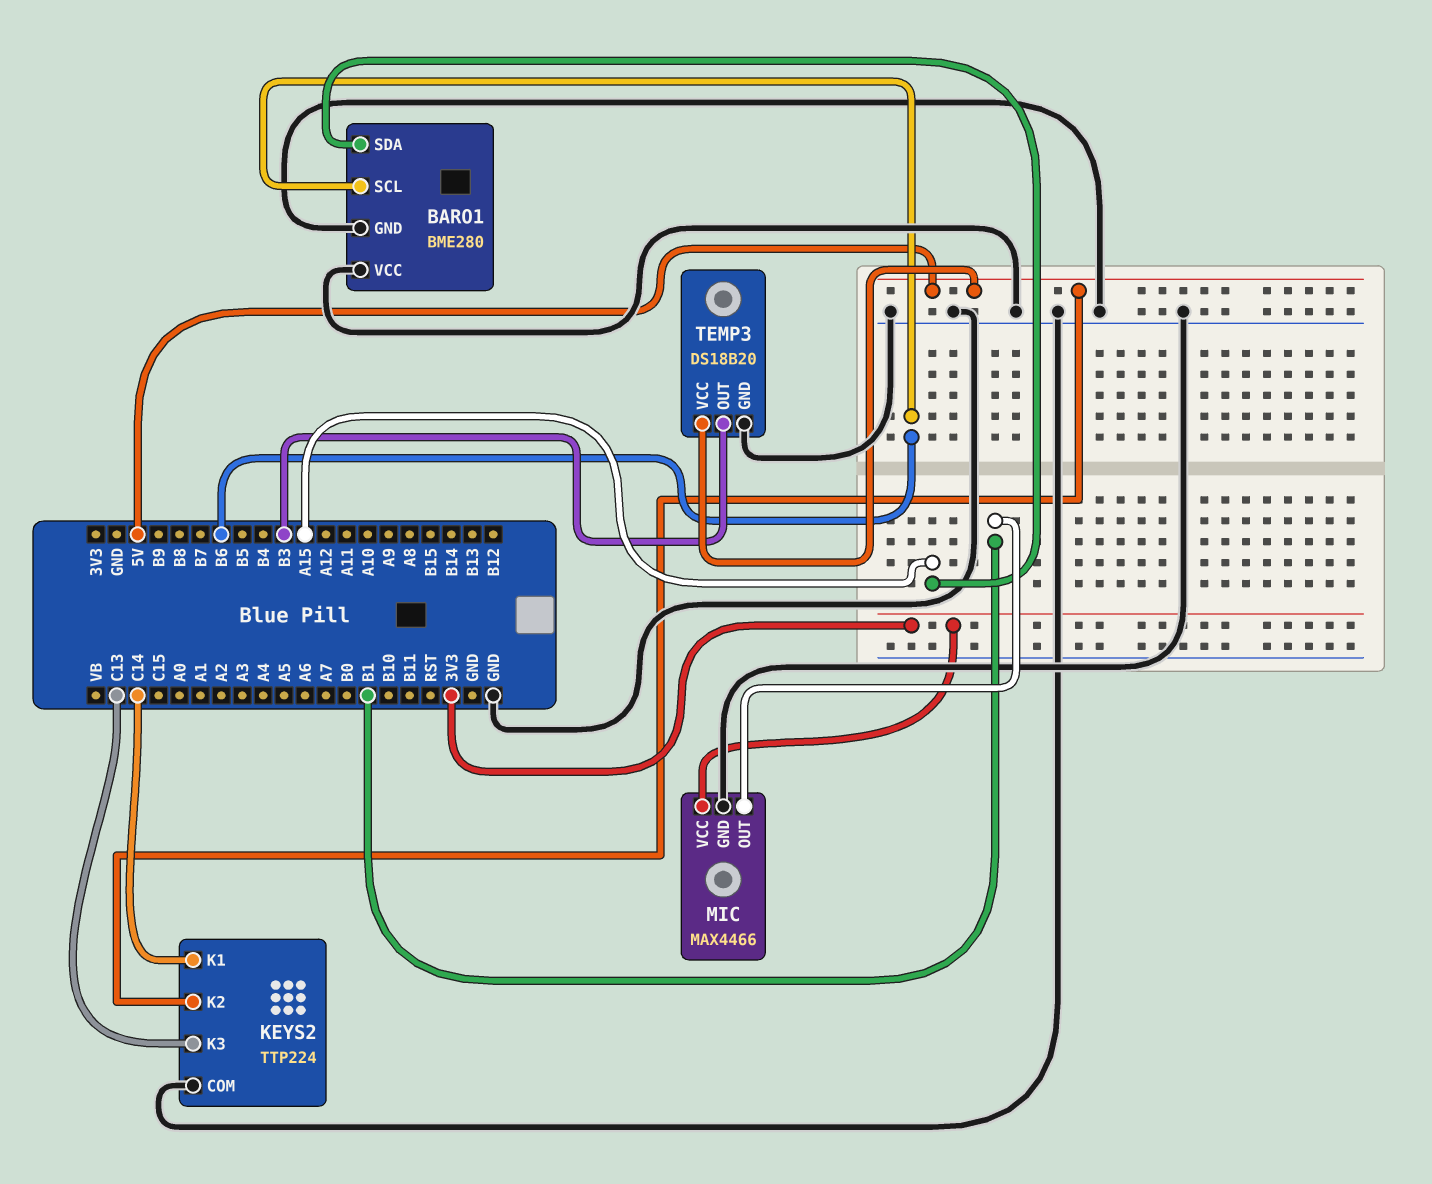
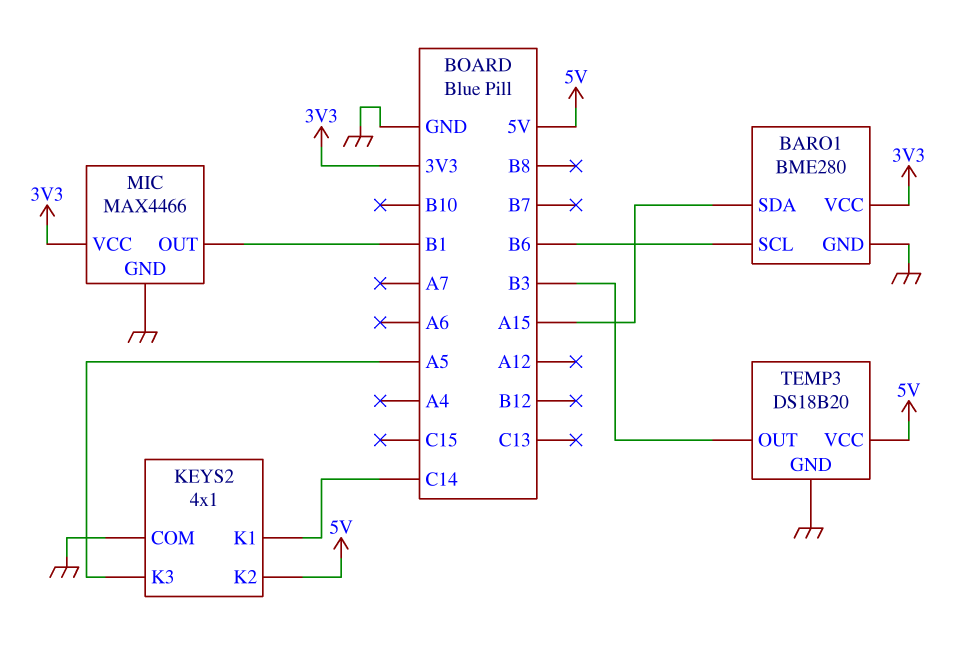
BARO1 pin VCC: GND -> 3V3
KEYS2: TTP224 -> 4x1
KEYS2 pin K3: C13 -> A5

